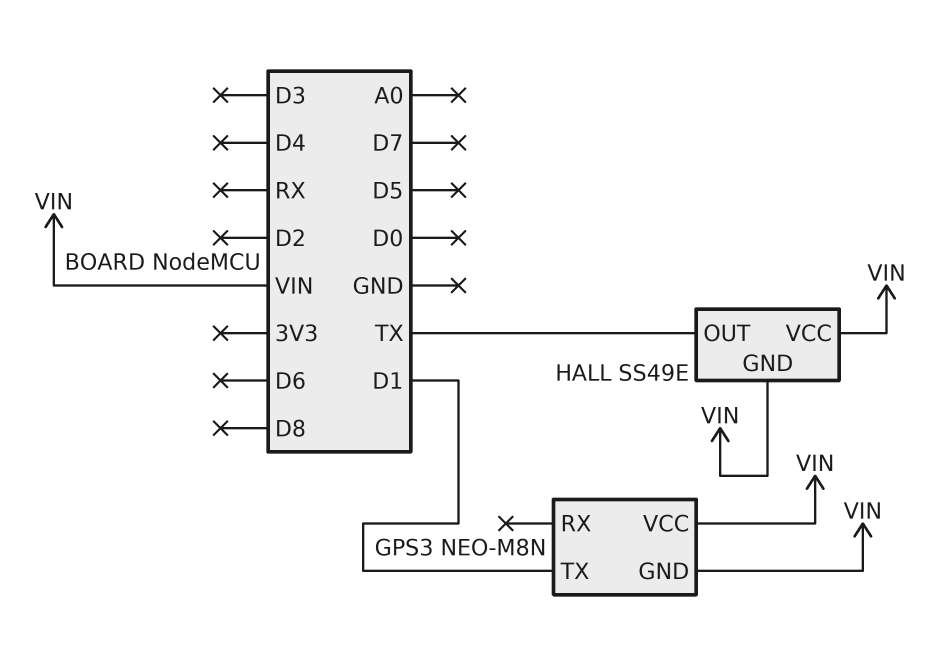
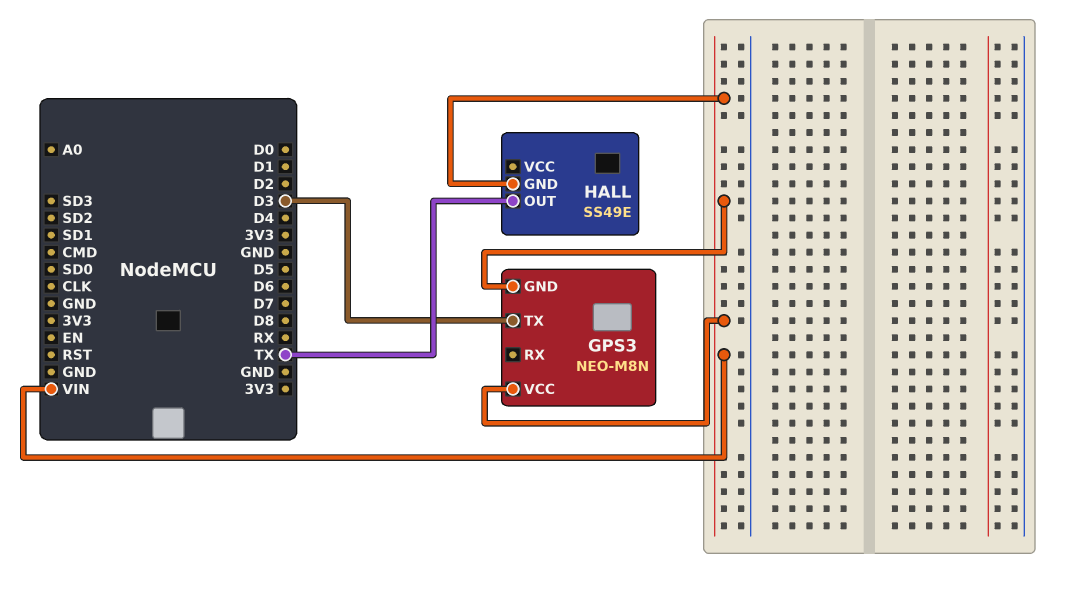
GPS3 pin TX: D1 -> D3
HALL pin VCC: VIN -> none

